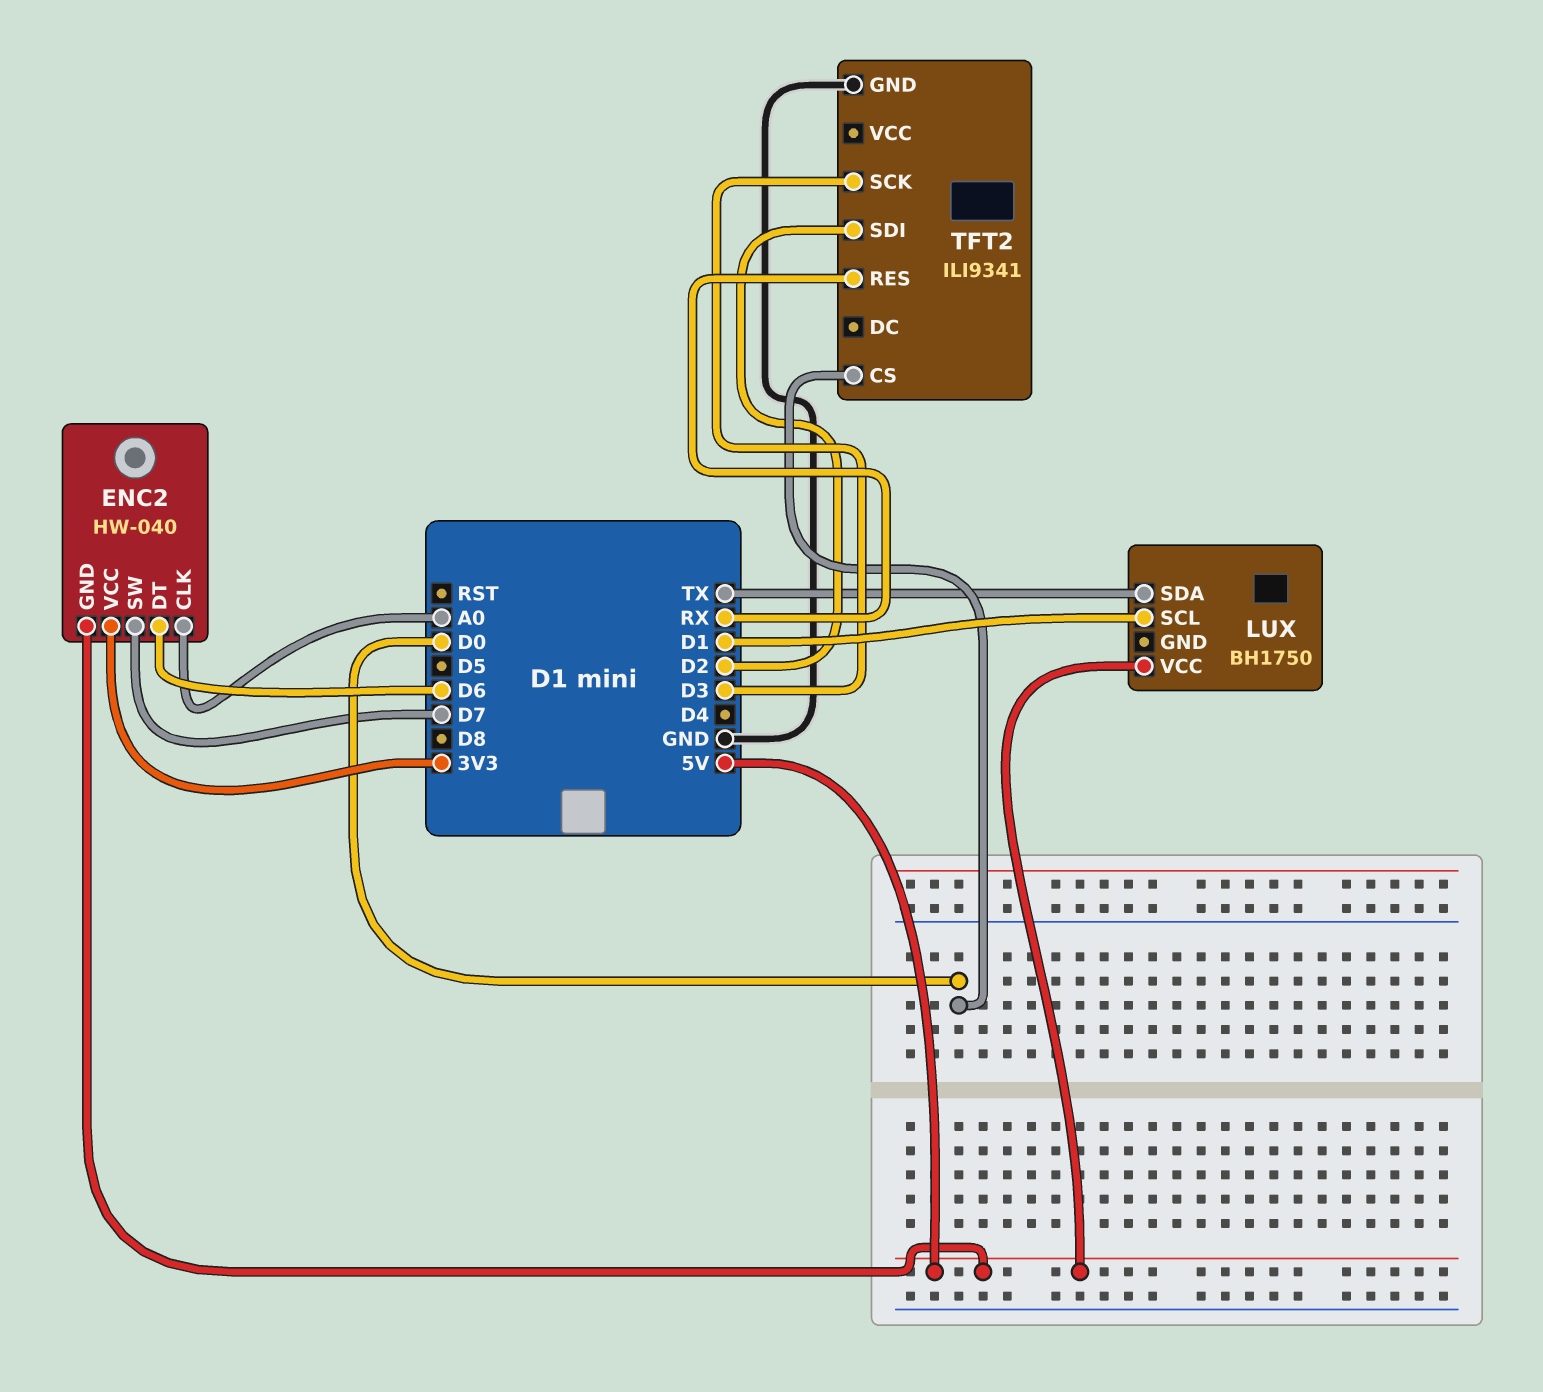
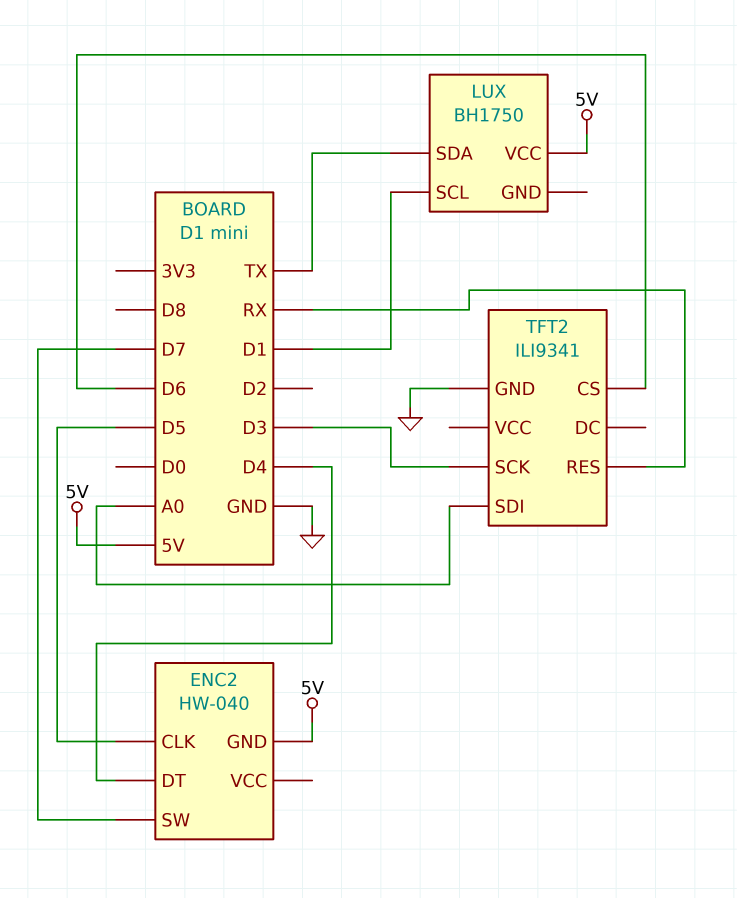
ENC2 pin CLK: A0 -> D5
ENC2 pin DT: D6 -> D4
ENC2 pin VCC: 3V3 -> none
TFT2 pin CS: D0 -> D6
TFT2 pin SDI: D2 -> A0

